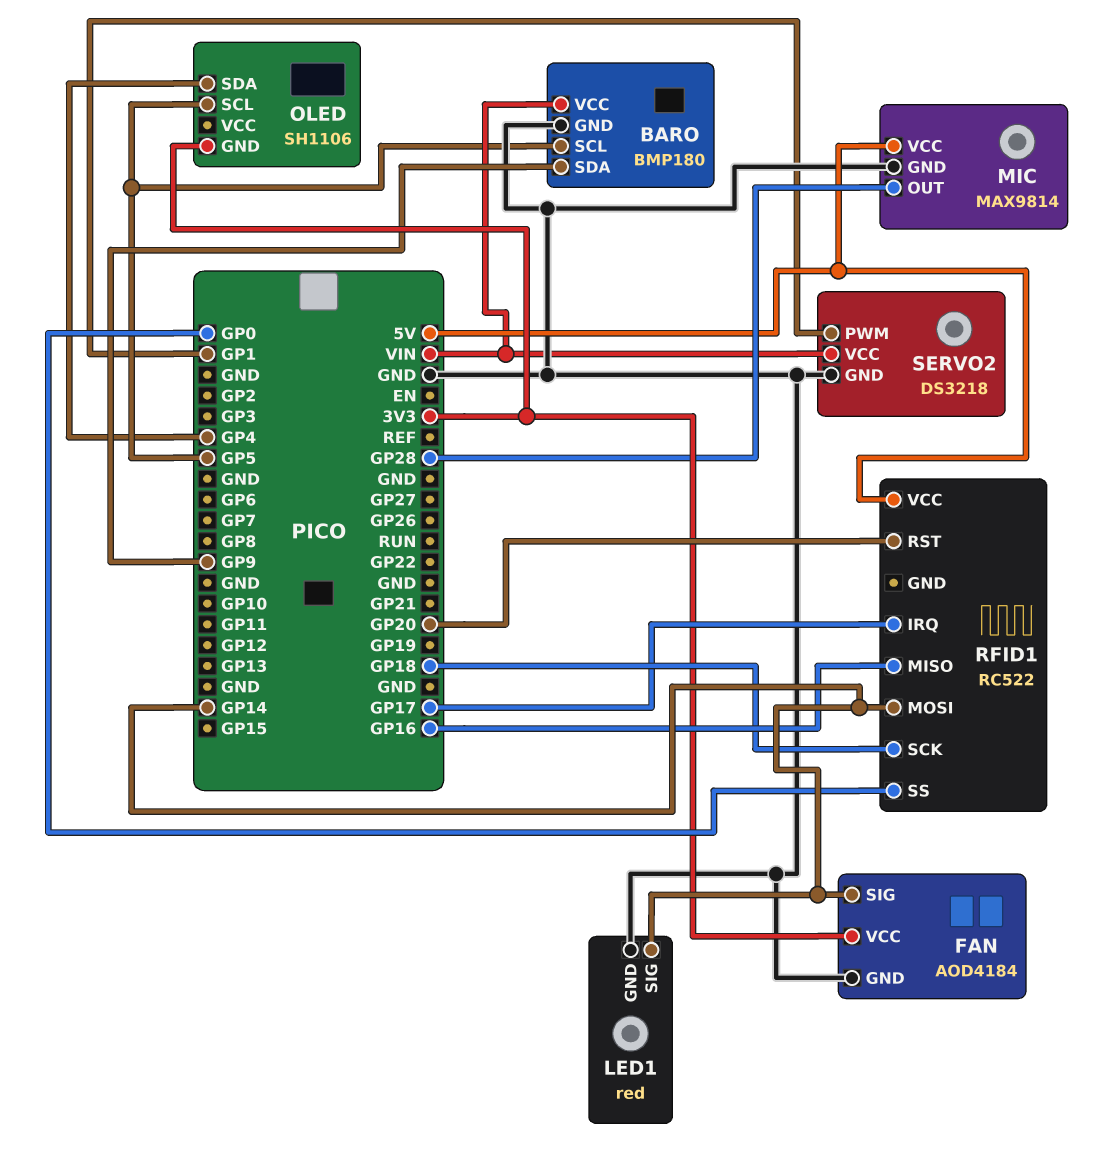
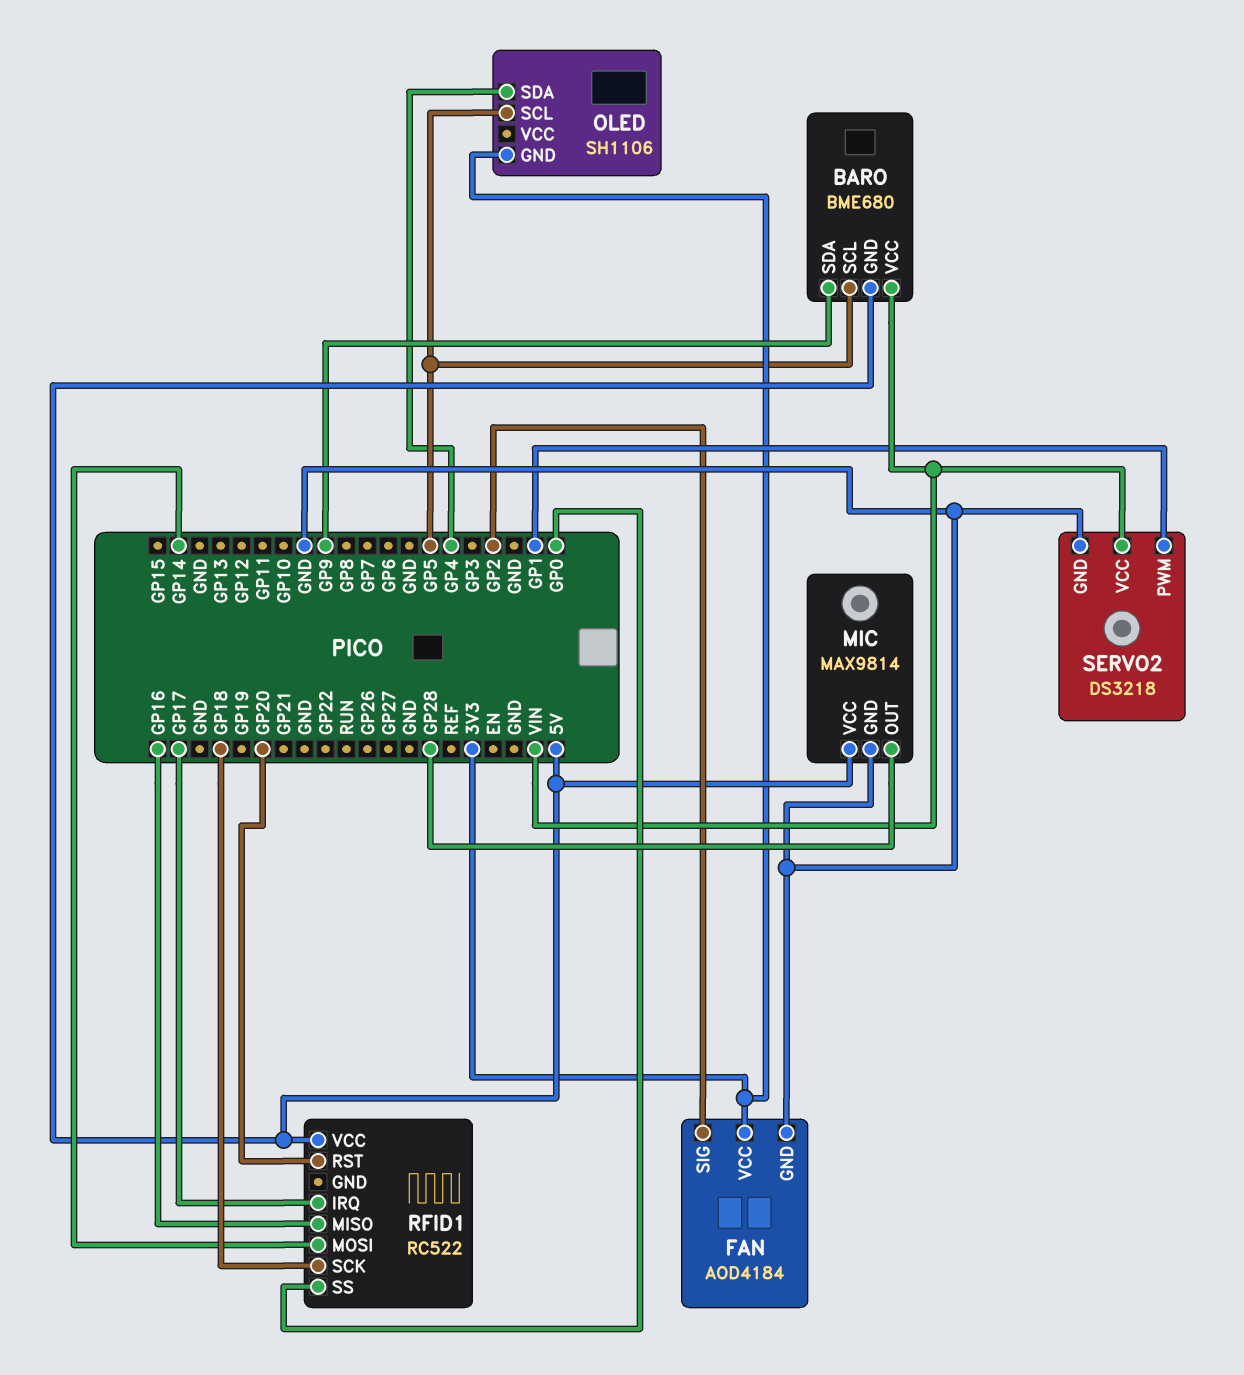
BARO: BMP180 -> BME680
BARO pin GND: GND -> 5V
FAN pin SIG: GP14 -> GP2
LED1: red -> none
LED1 pin GND: GND -> none
LED1 pin SIG: GP14 -> none

